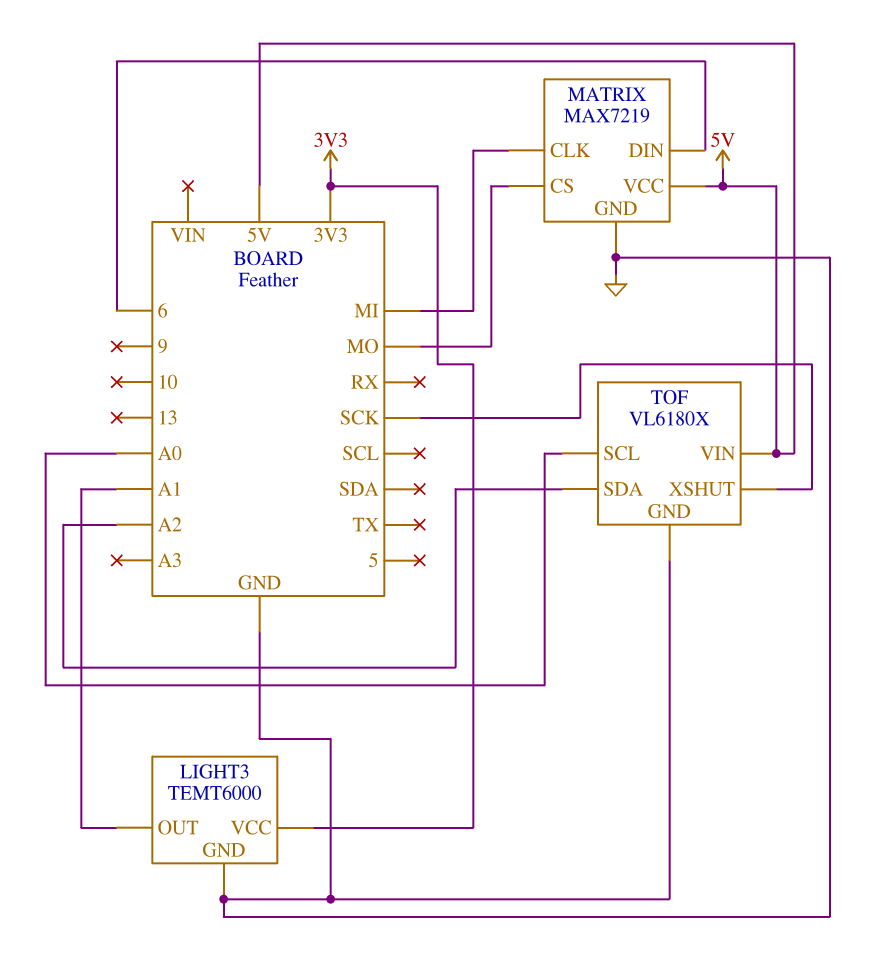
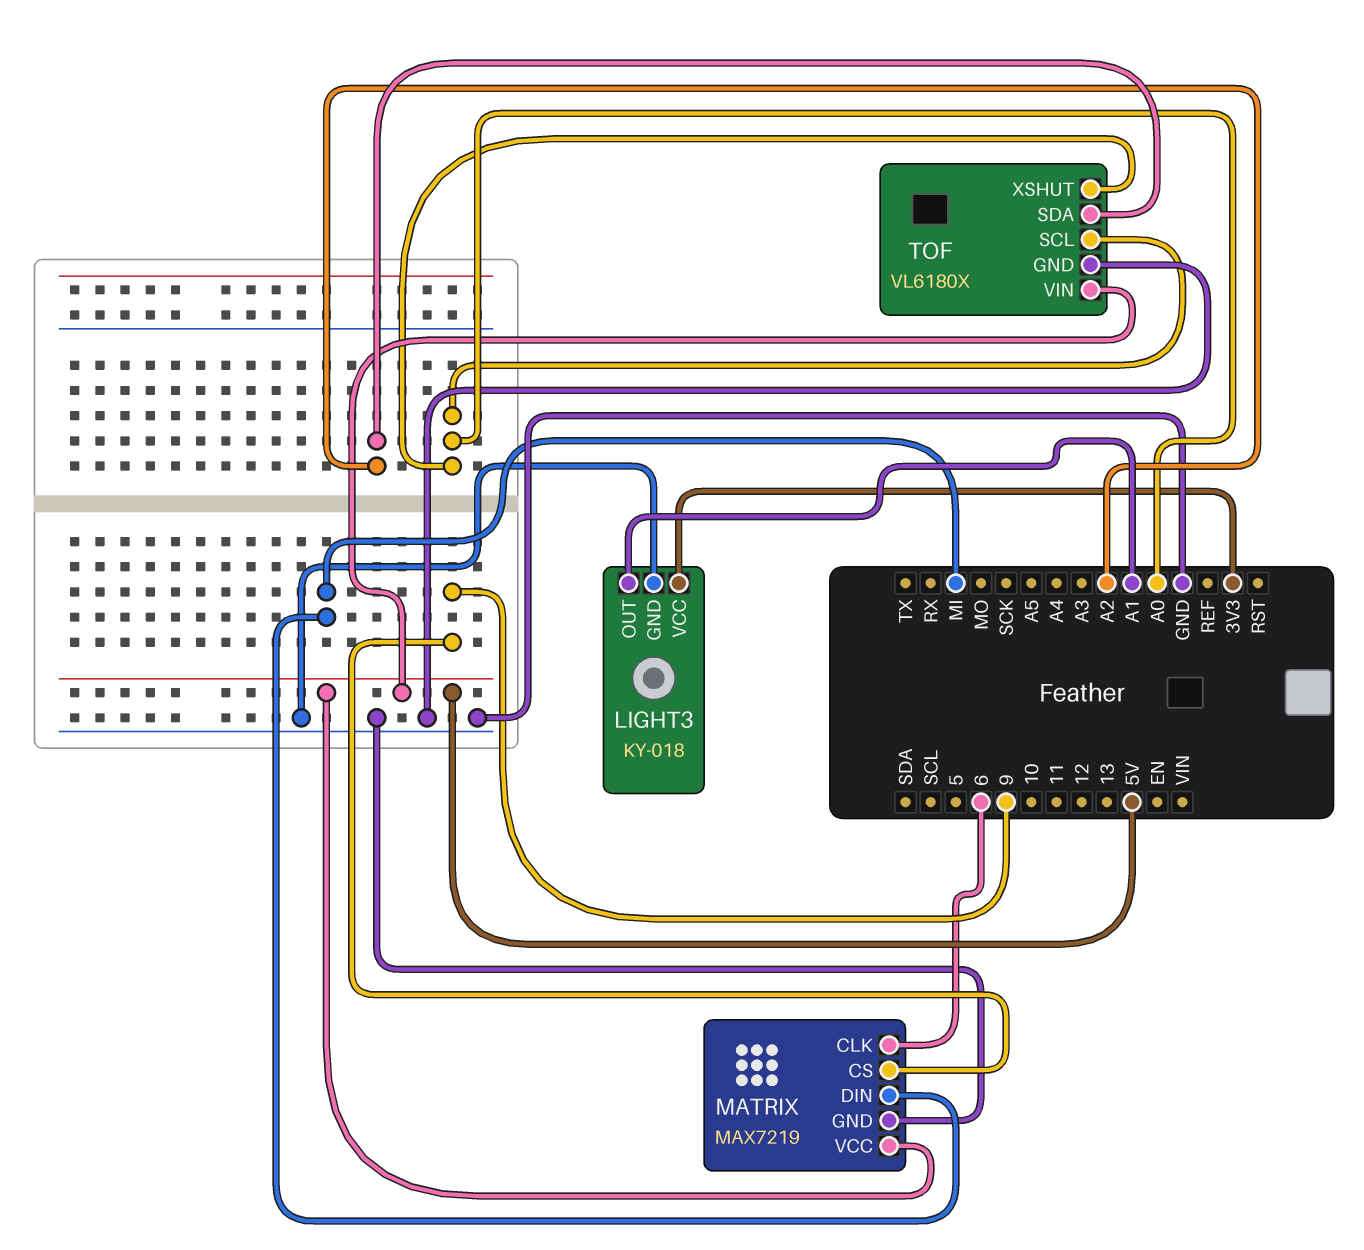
LIGHT3: TEMT6000 -> KY-018
MATRIX pin CLK: MI -> 6
MATRIX pin CS: MO -> 9
MATRIX pin DIN: 6 -> MI
TOF pin XSHUT: SCK -> A0

